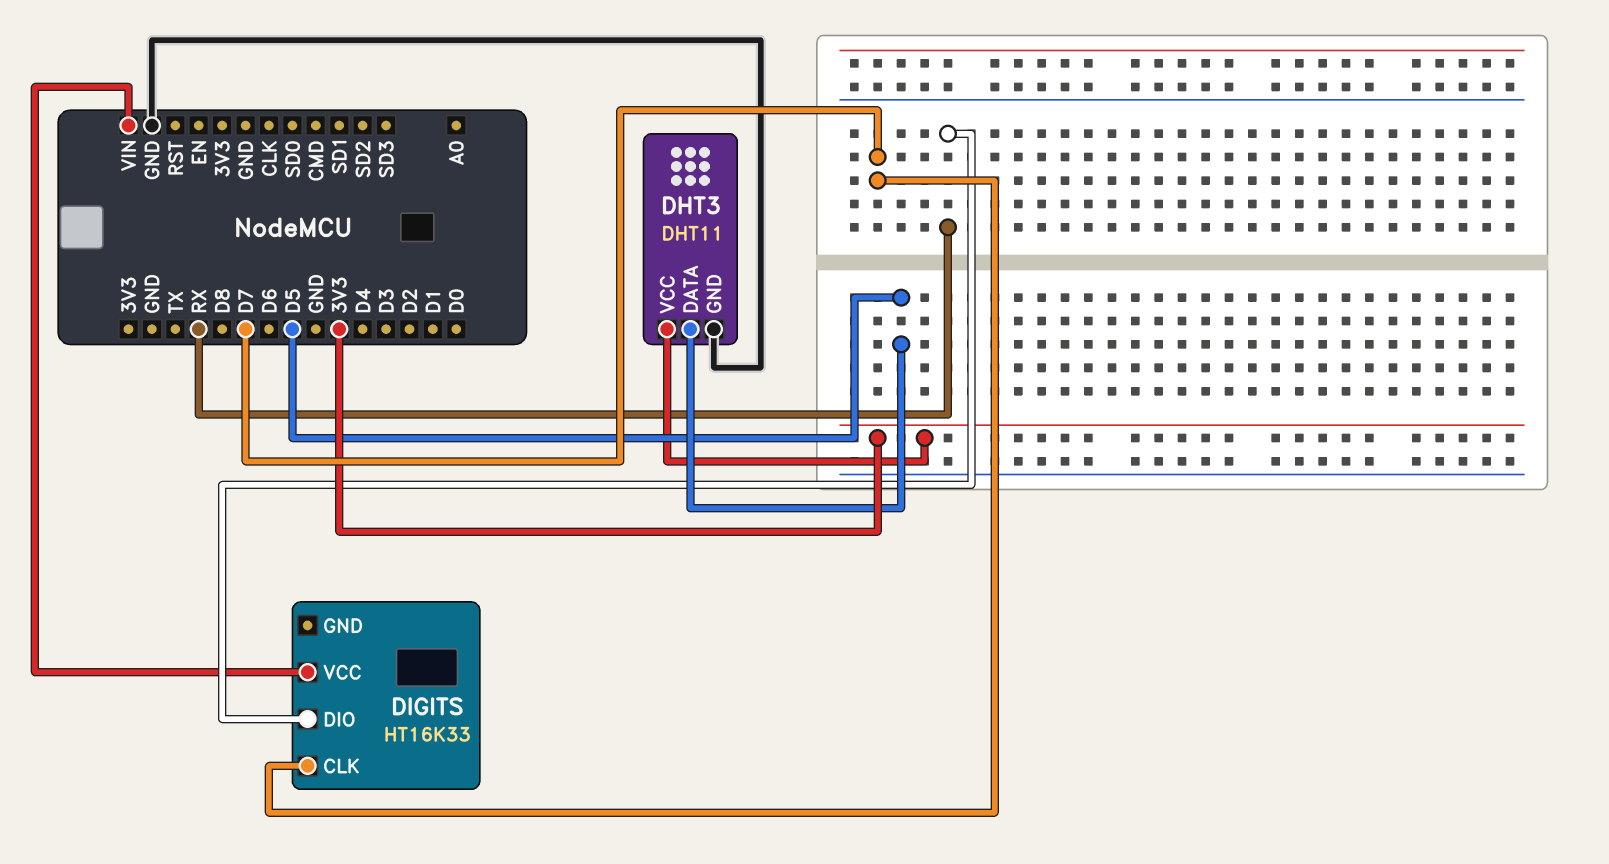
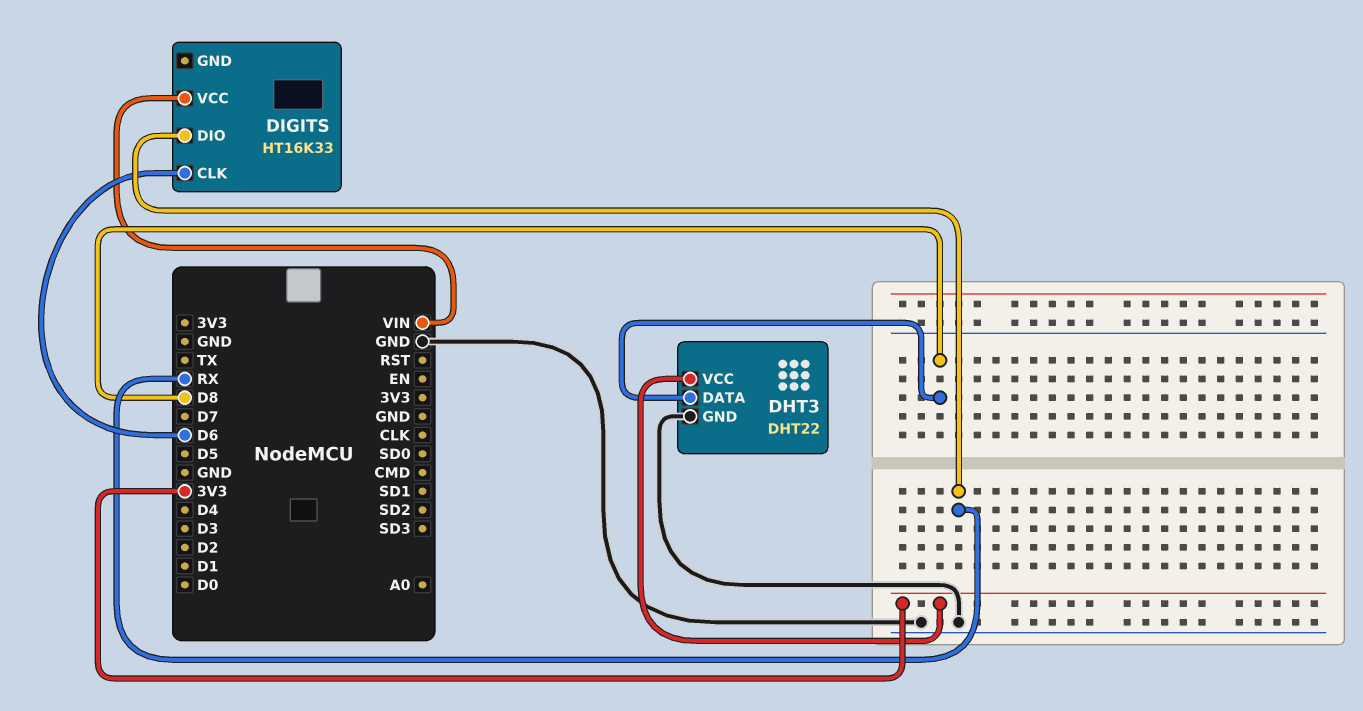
DHT3: DHT11 -> DHT22
DHT3 pin DATA: D5 -> D8
DIGITS pin CLK: D7 -> D6

